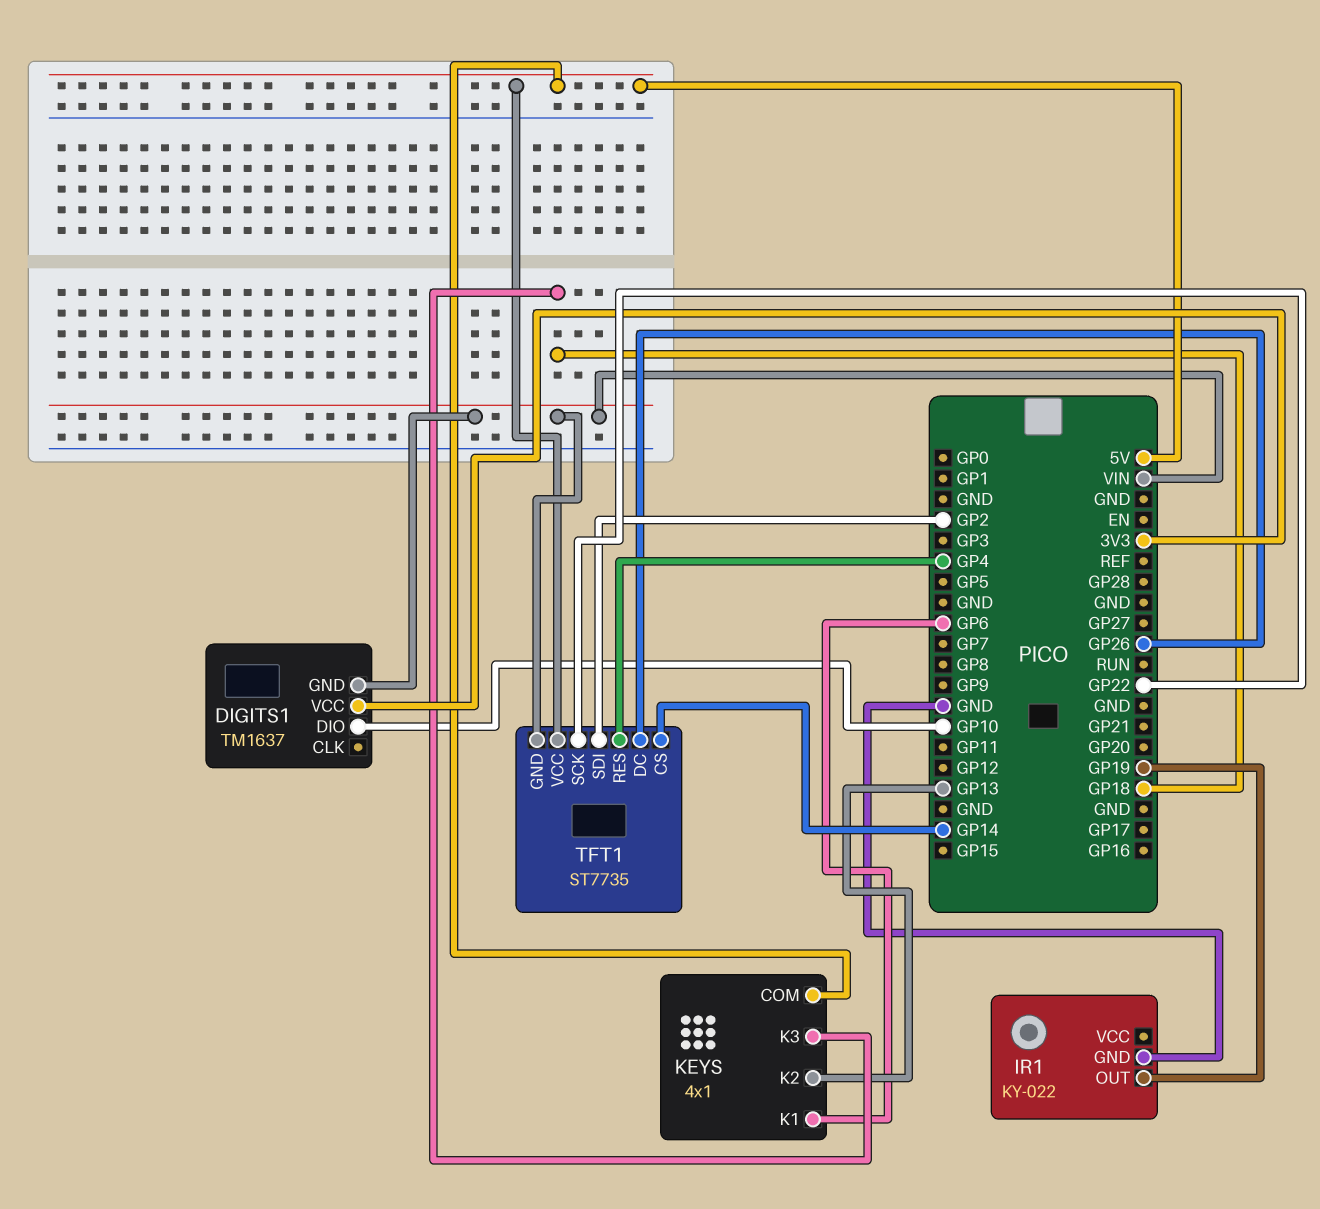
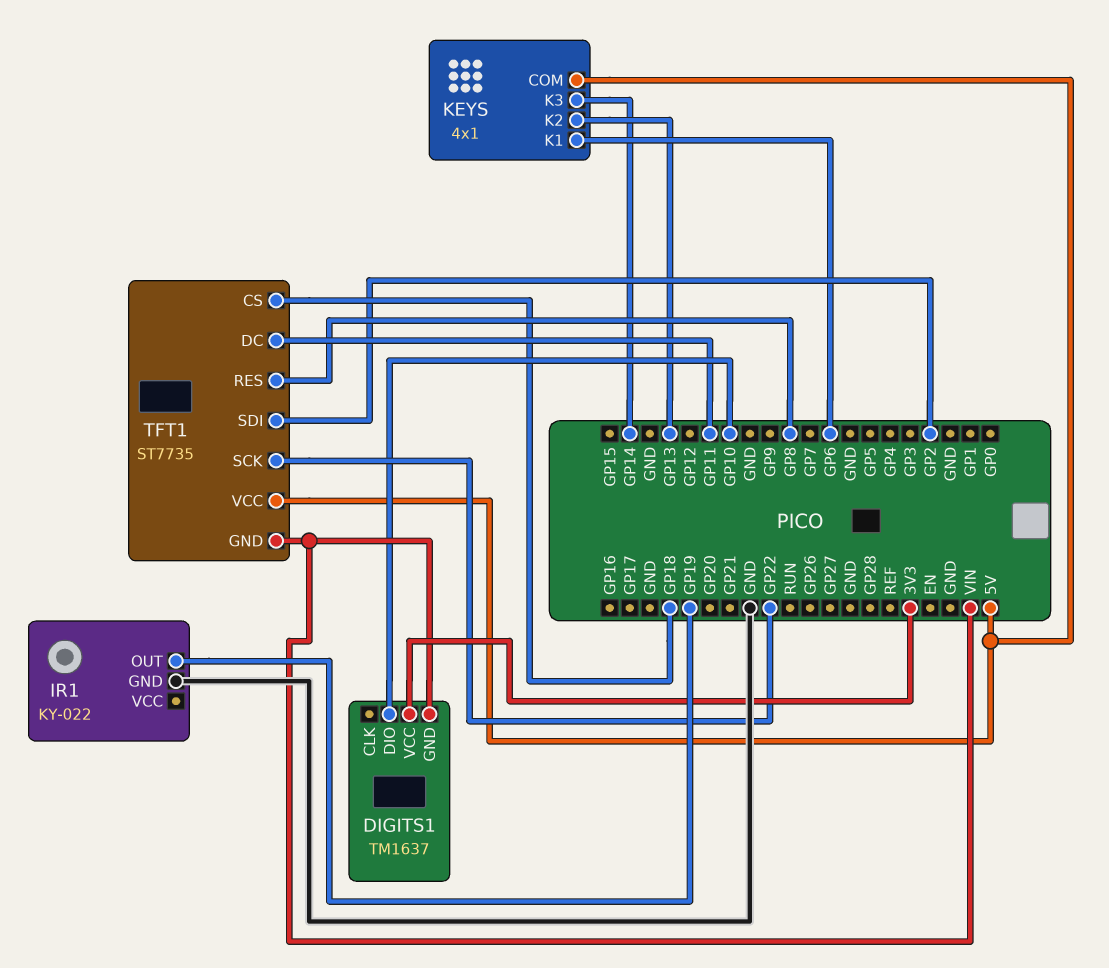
KEYS pin K3: GP18 -> GP14
TFT1 pin CS: GP14 -> GP18
TFT1 pin DC: GP26 -> GP11
TFT1 pin RES: GP4 -> GP8

